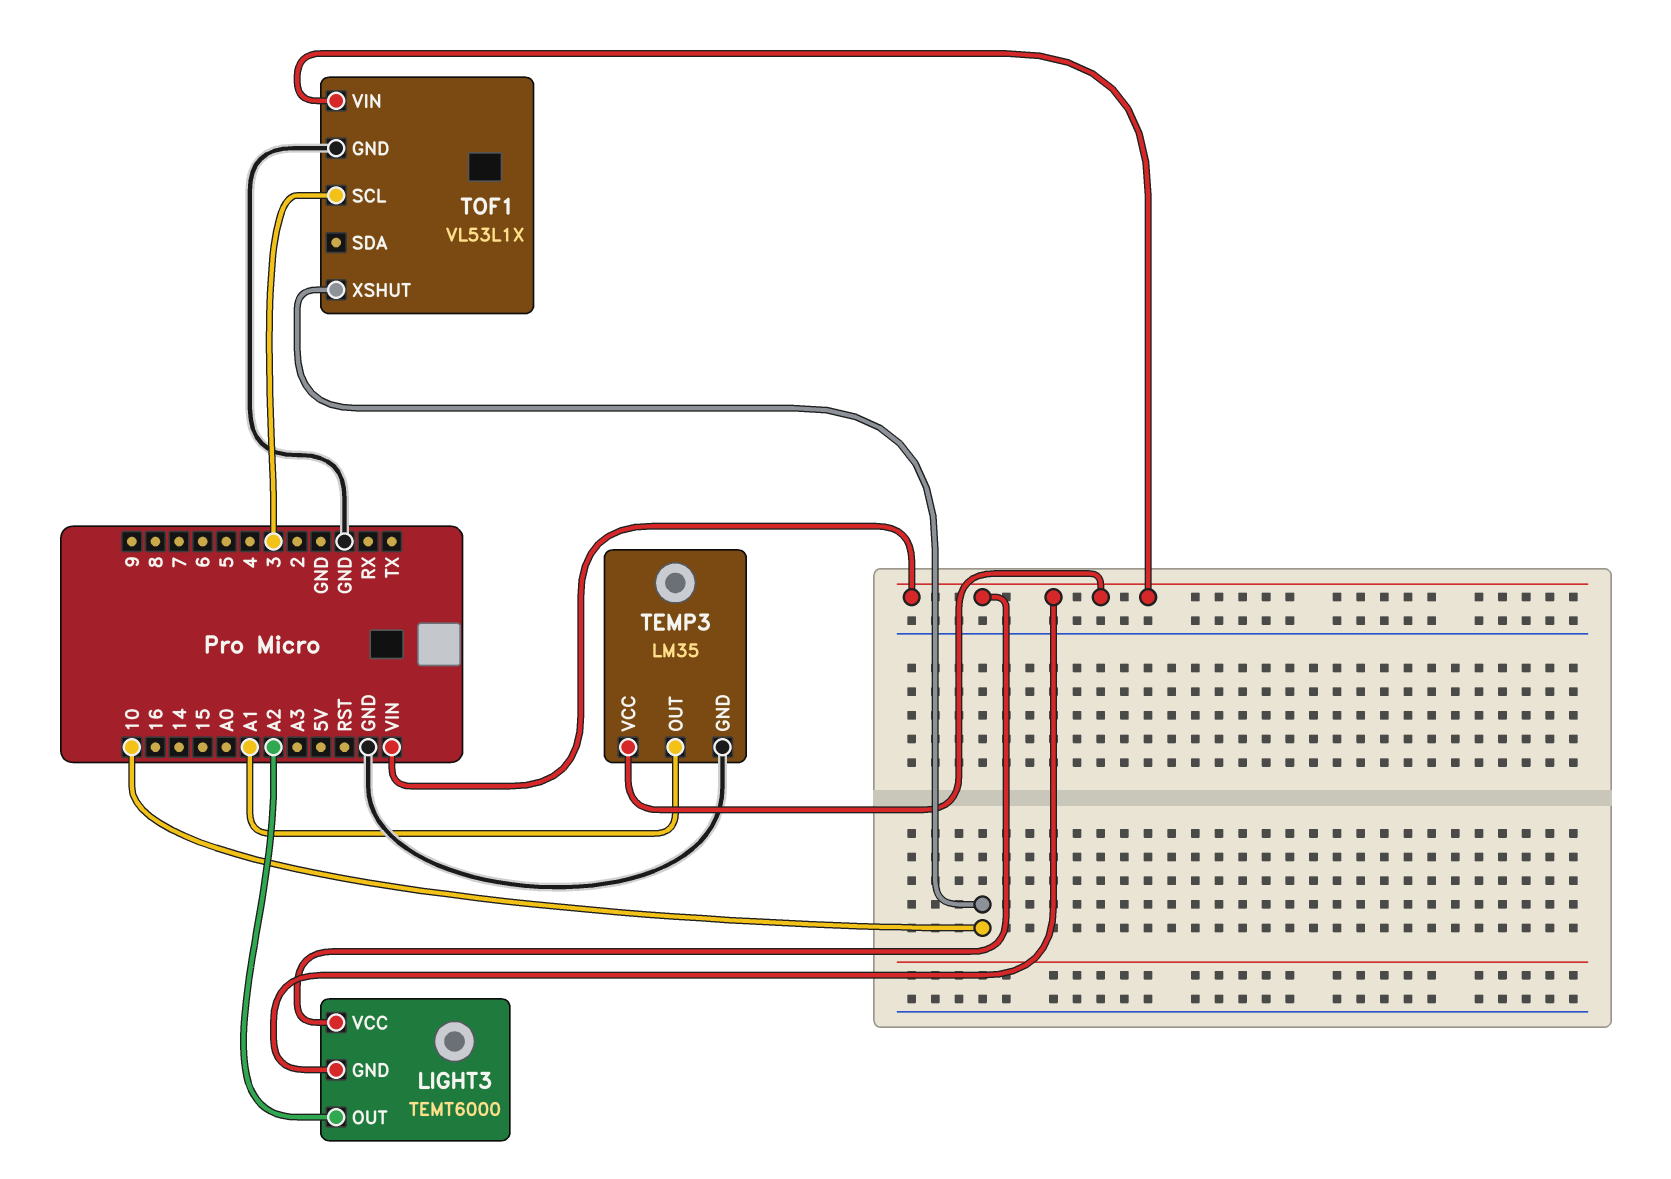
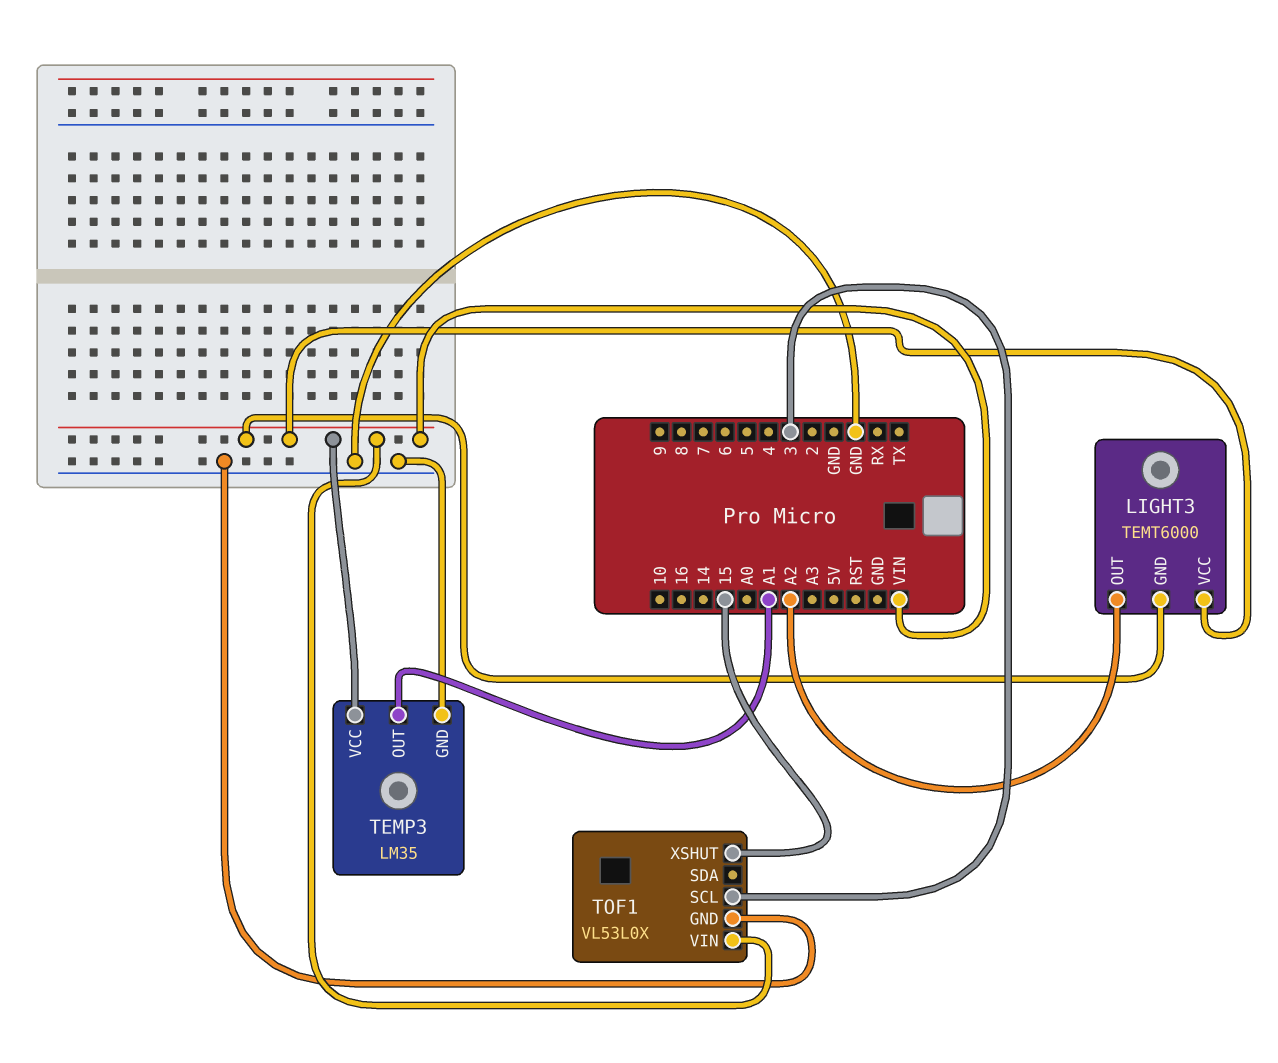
TOF1: VL53L1X -> VL53L0X
TOF1 pin XSHUT: 10 -> 15

